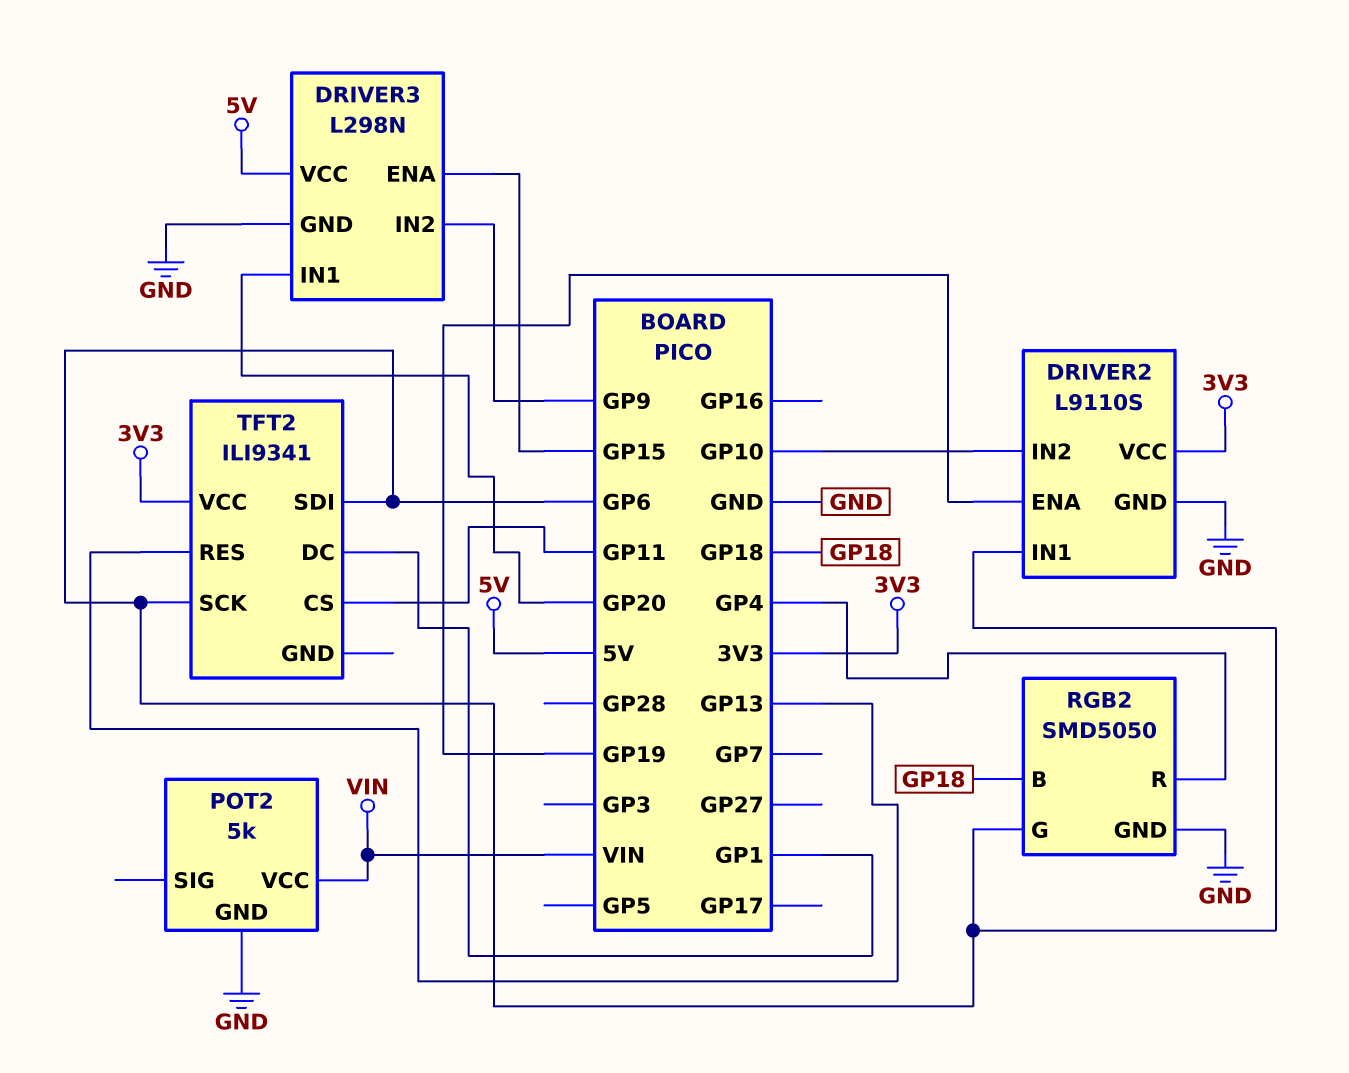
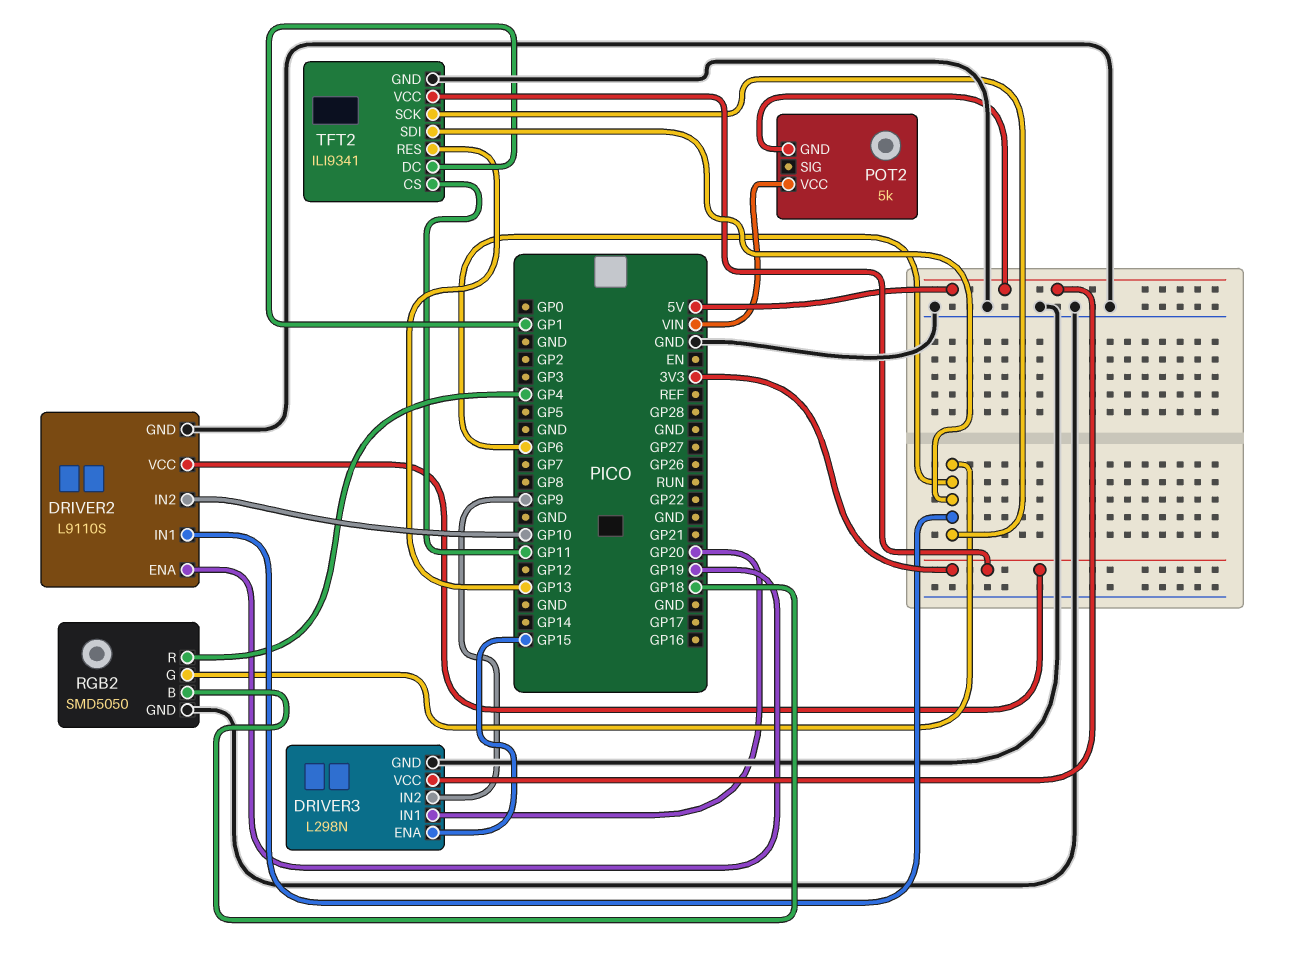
POT2 pin GND: GND -> 5V
TFT2 pin GND: none -> GND

